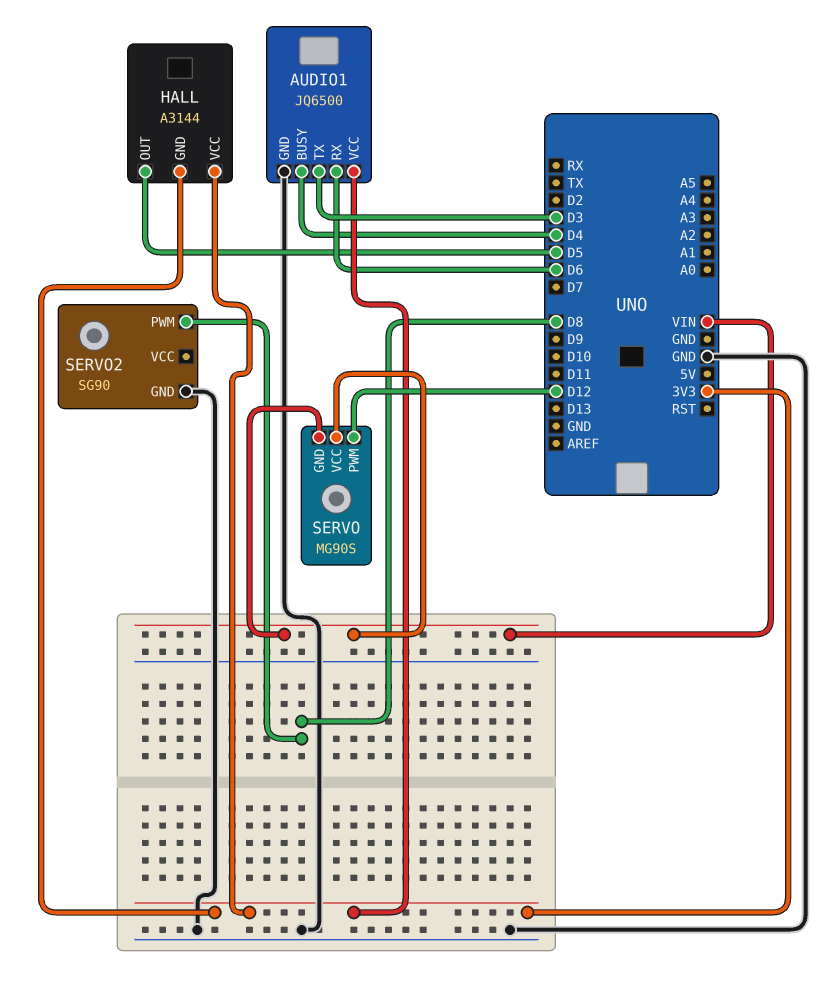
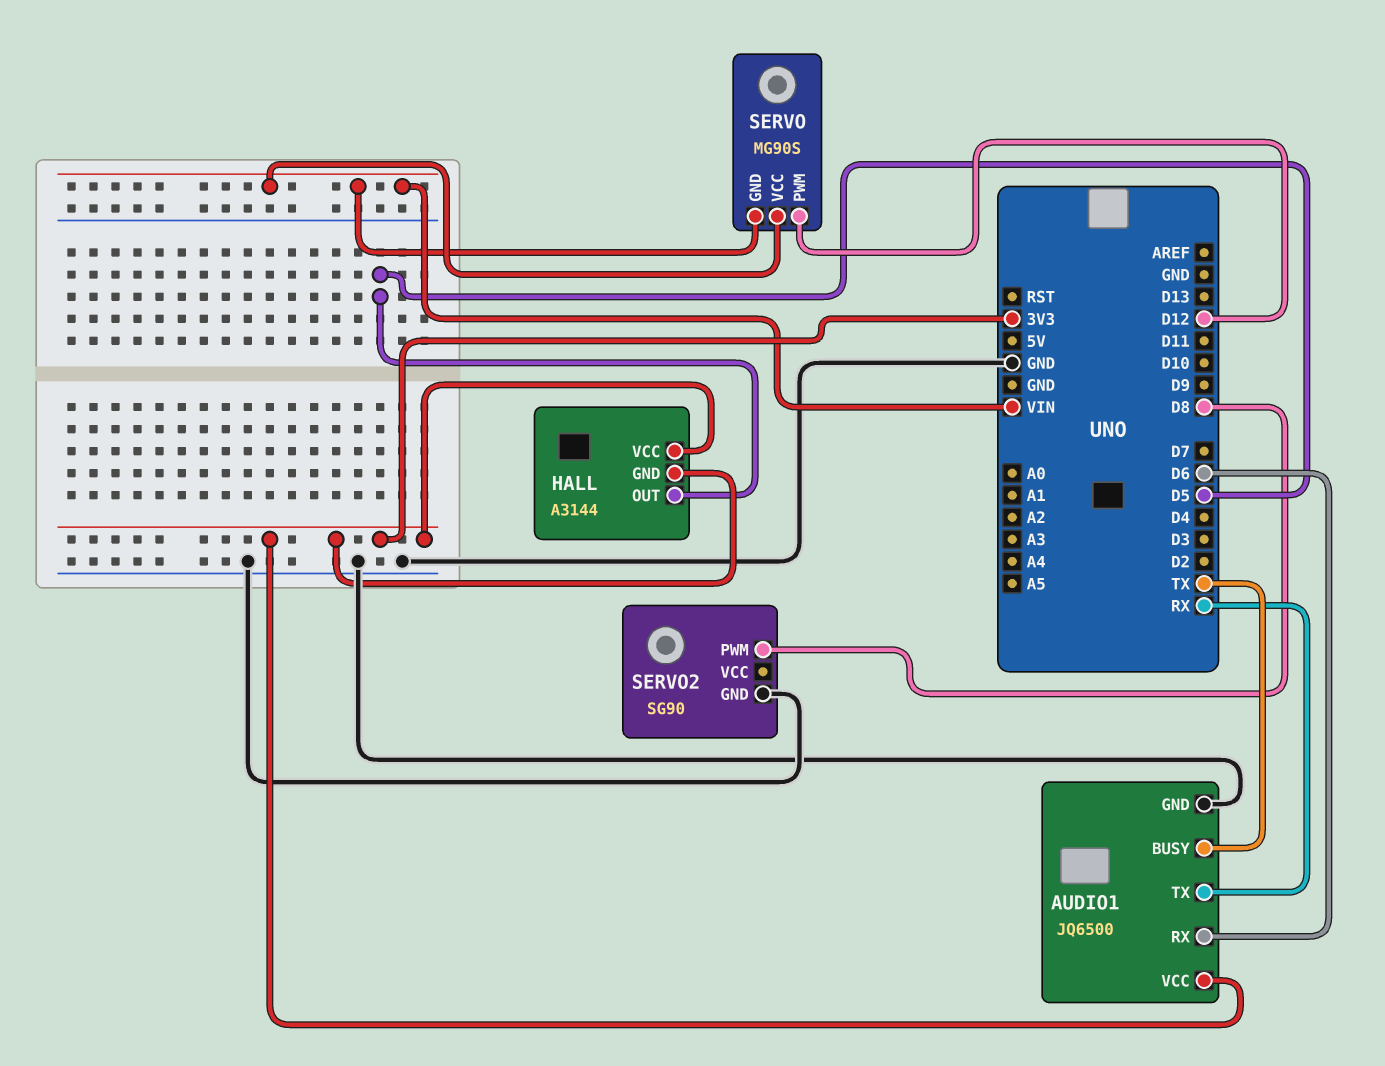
AUDIO1 pin BUSY: D4 -> TX
AUDIO1 pin TX: D3 -> RX

